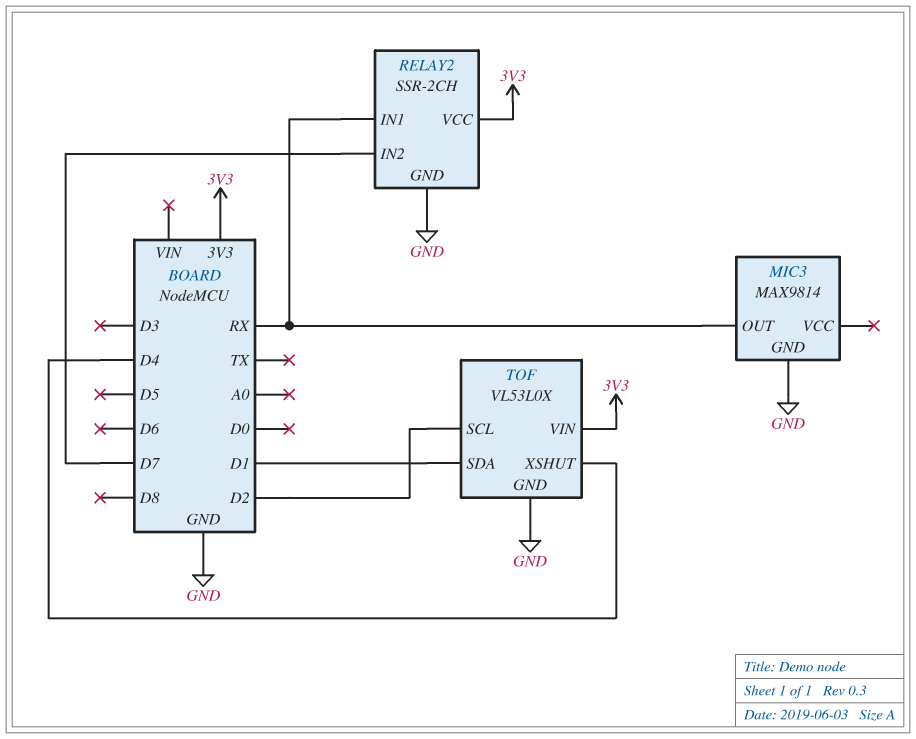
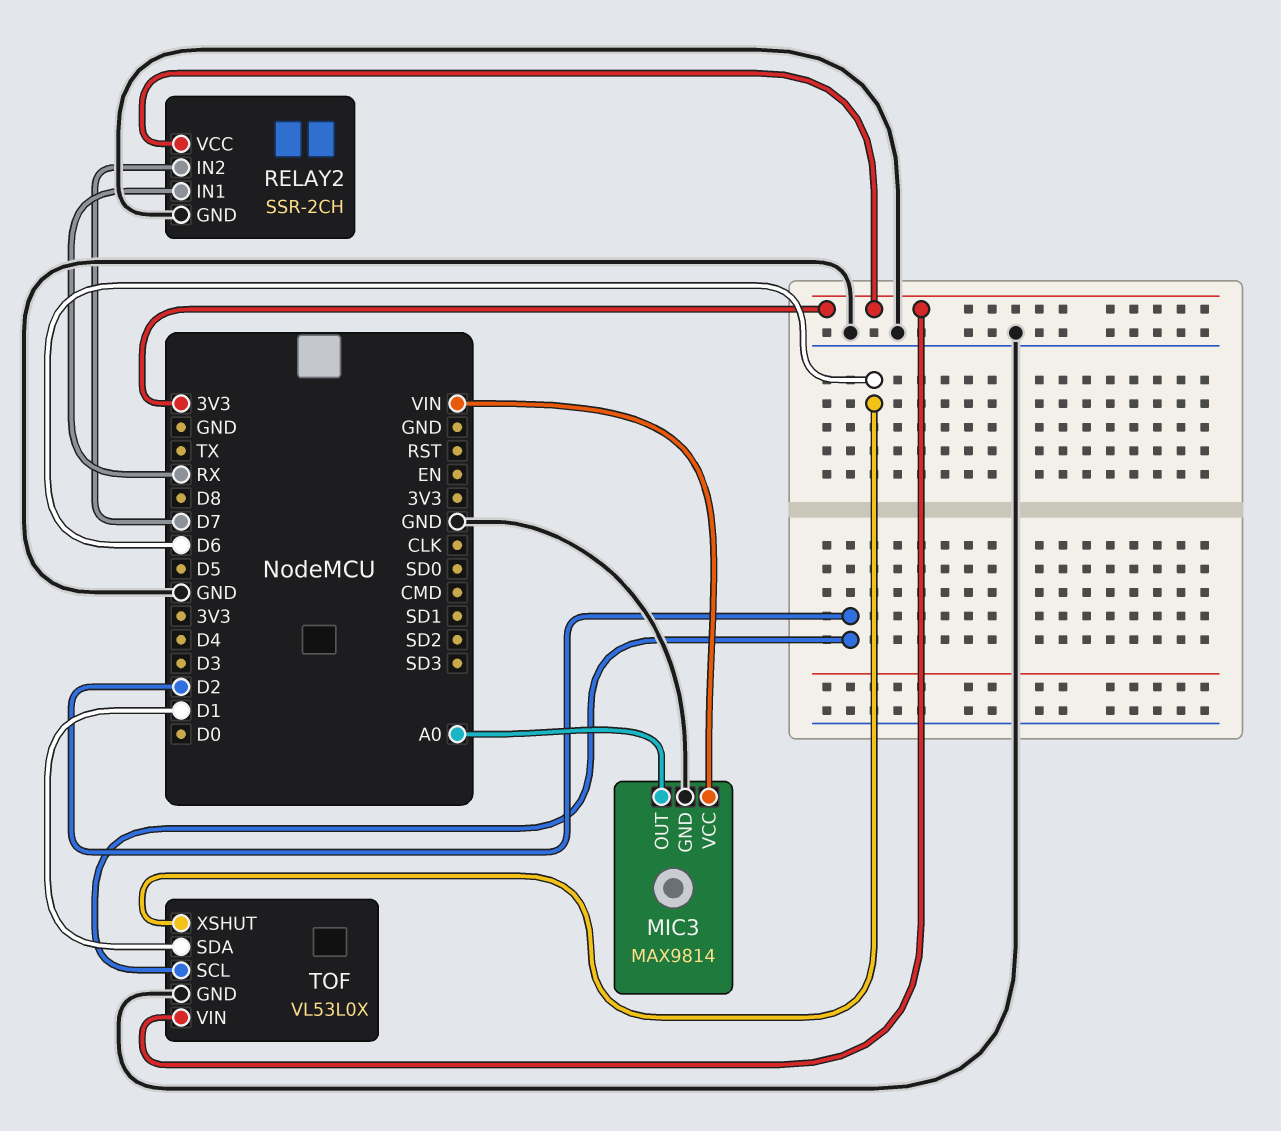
MIC3 pin OUT: RX -> A0
MIC3 pin VCC: none -> VIN
TOF pin XSHUT: D4 -> D6

